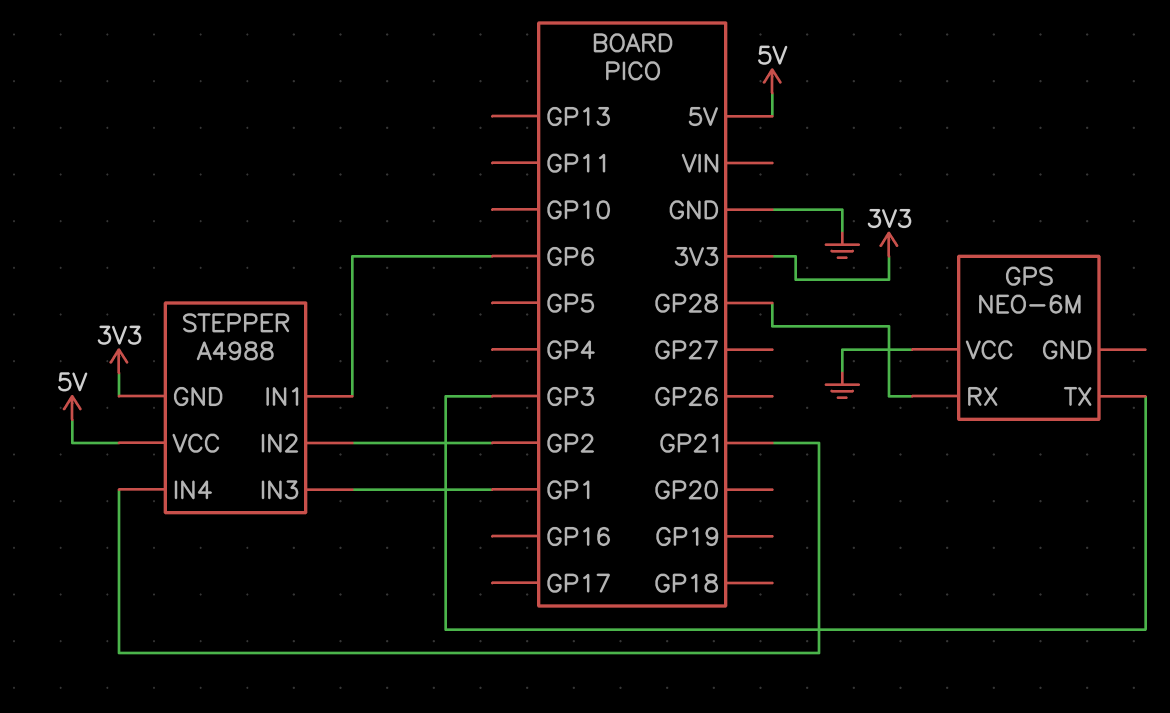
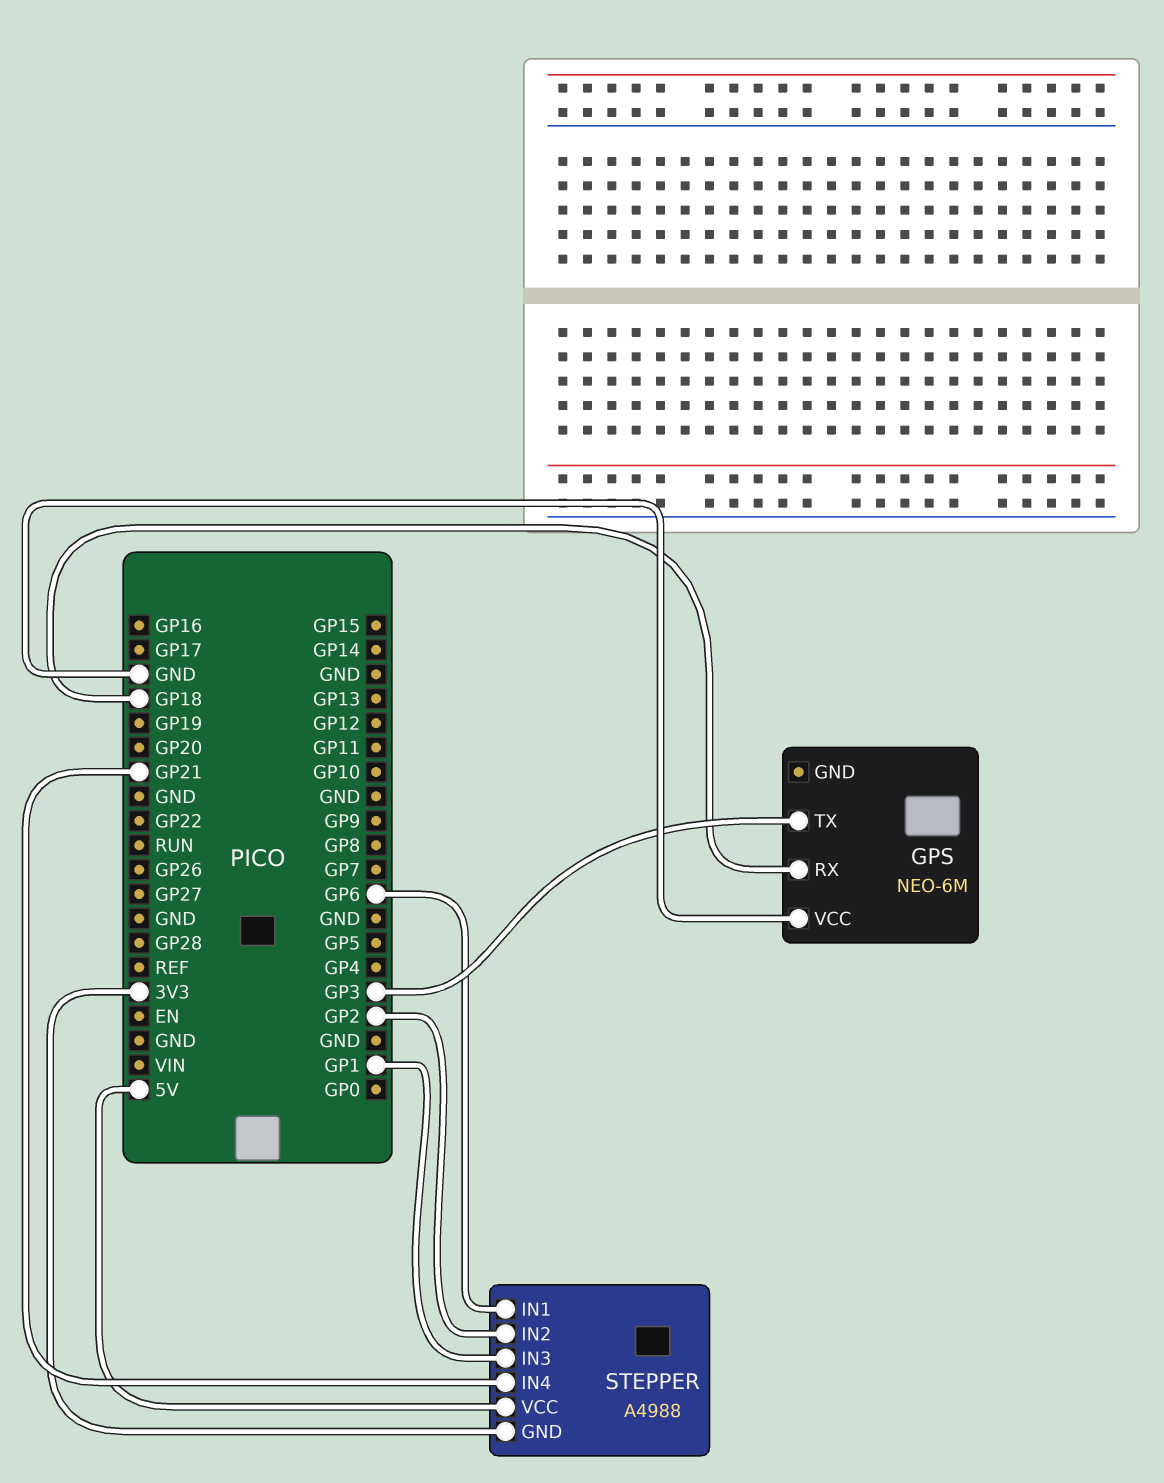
GPS pin RX: GP28 -> GP18

